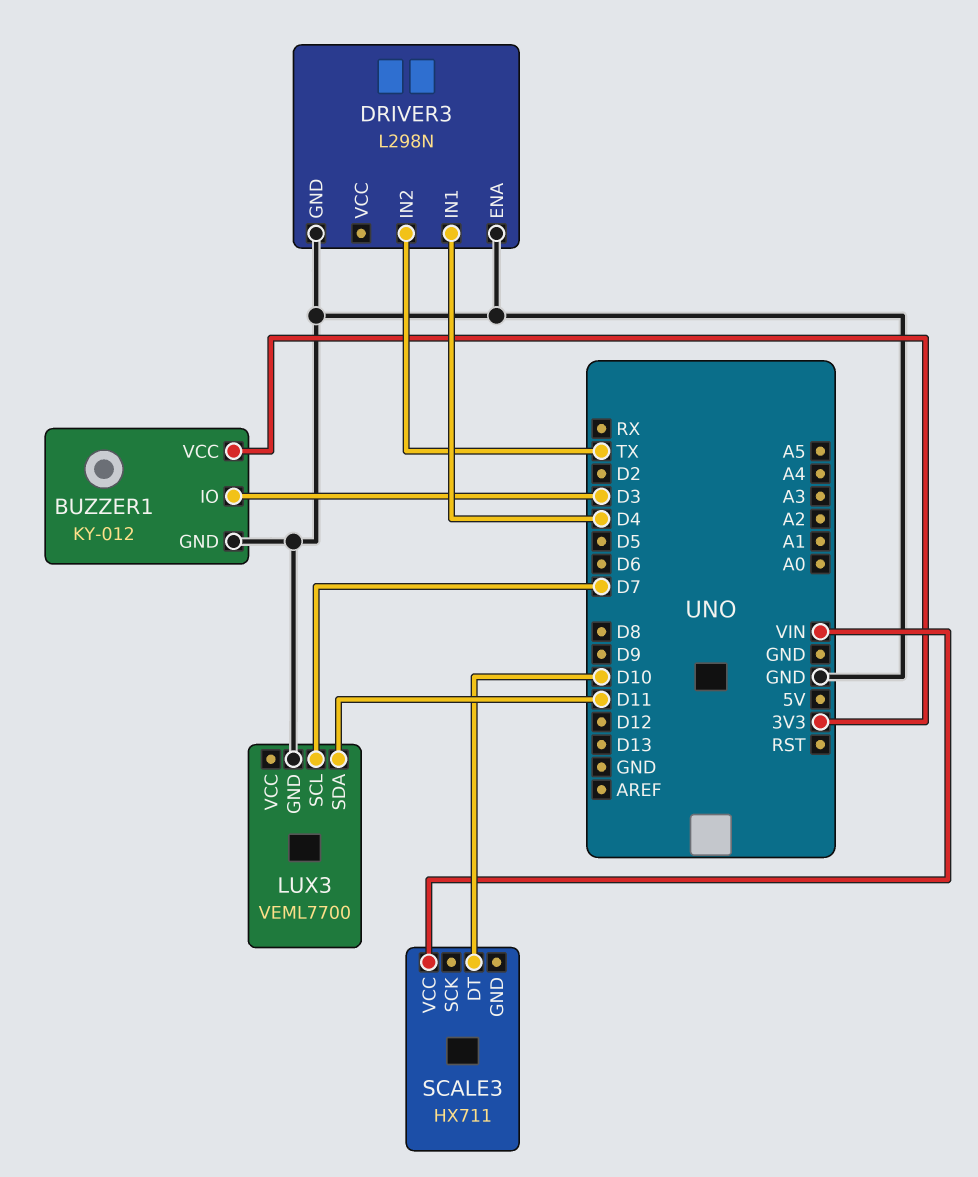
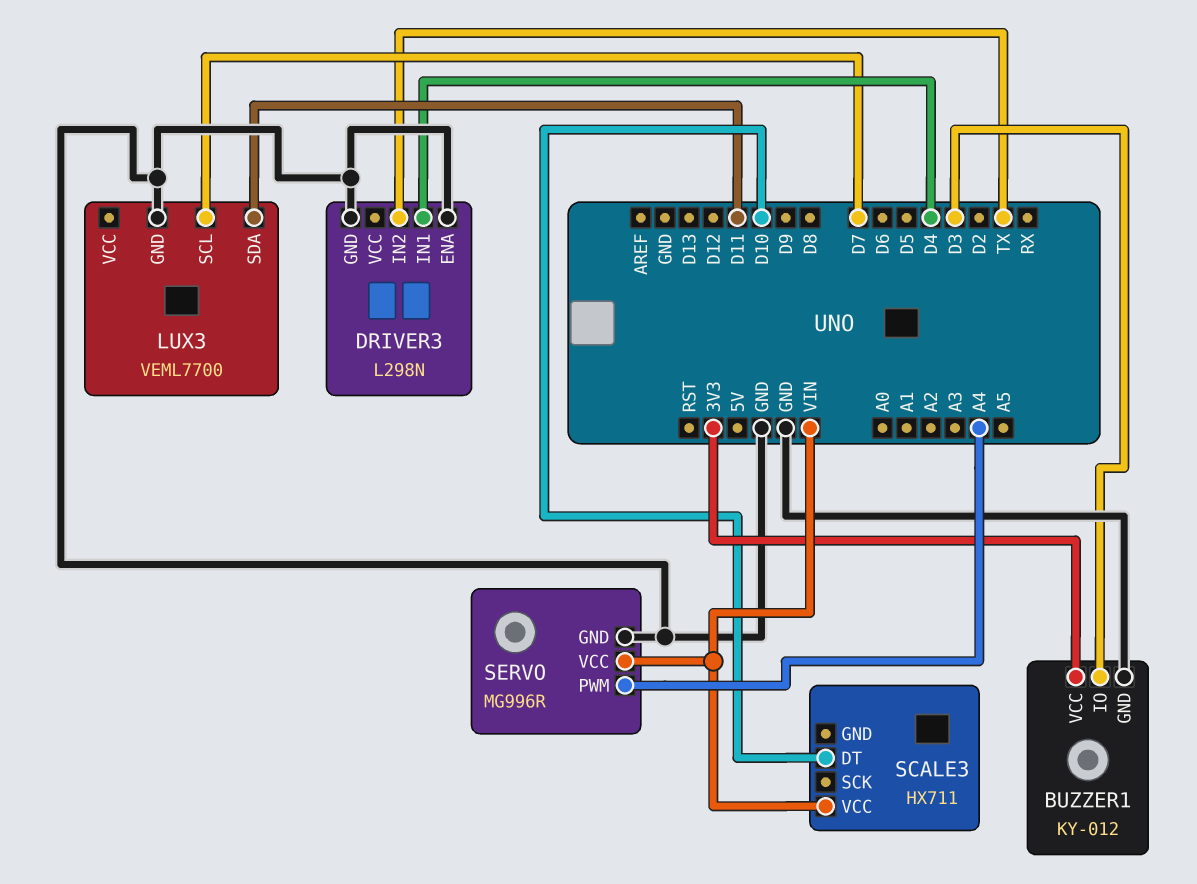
SERVO: none -> MG996R
SERVO pin GND: none -> GND
SERVO pin PWM: none -> A4
SERVO pin VCC: none -> VIN

